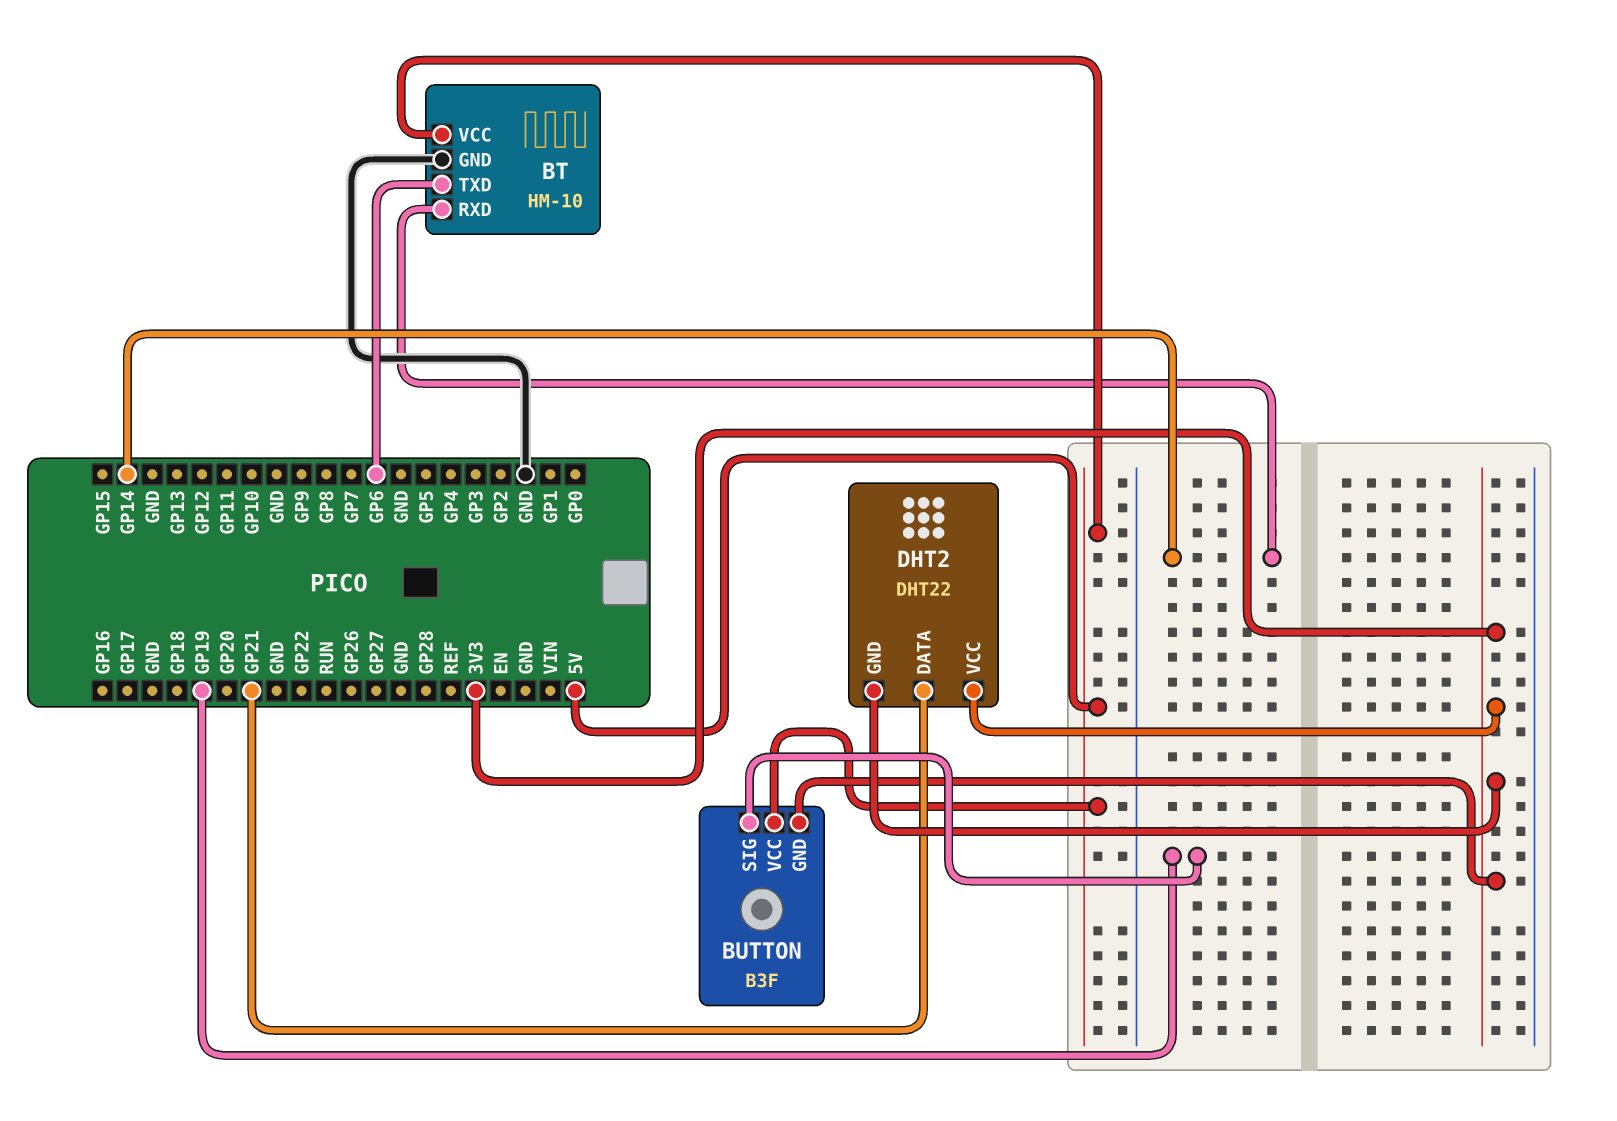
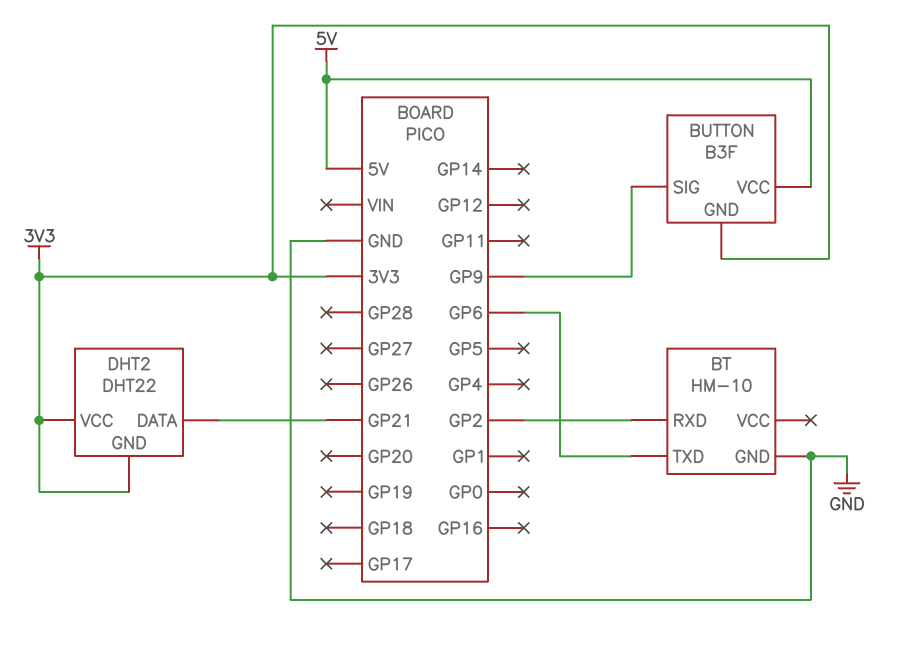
BT pin RXD: GP14 -> GP2
BT pin VCC: 5V -> none
BUTTON pin SIG: GP19 -> GP9

